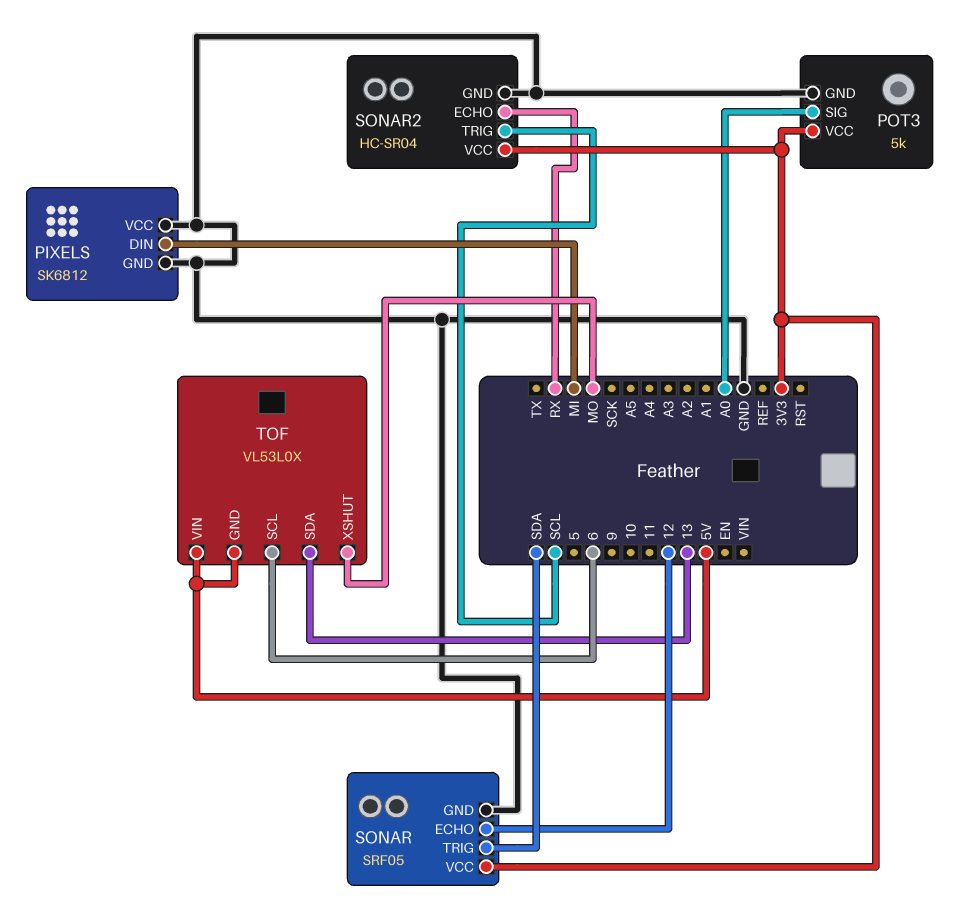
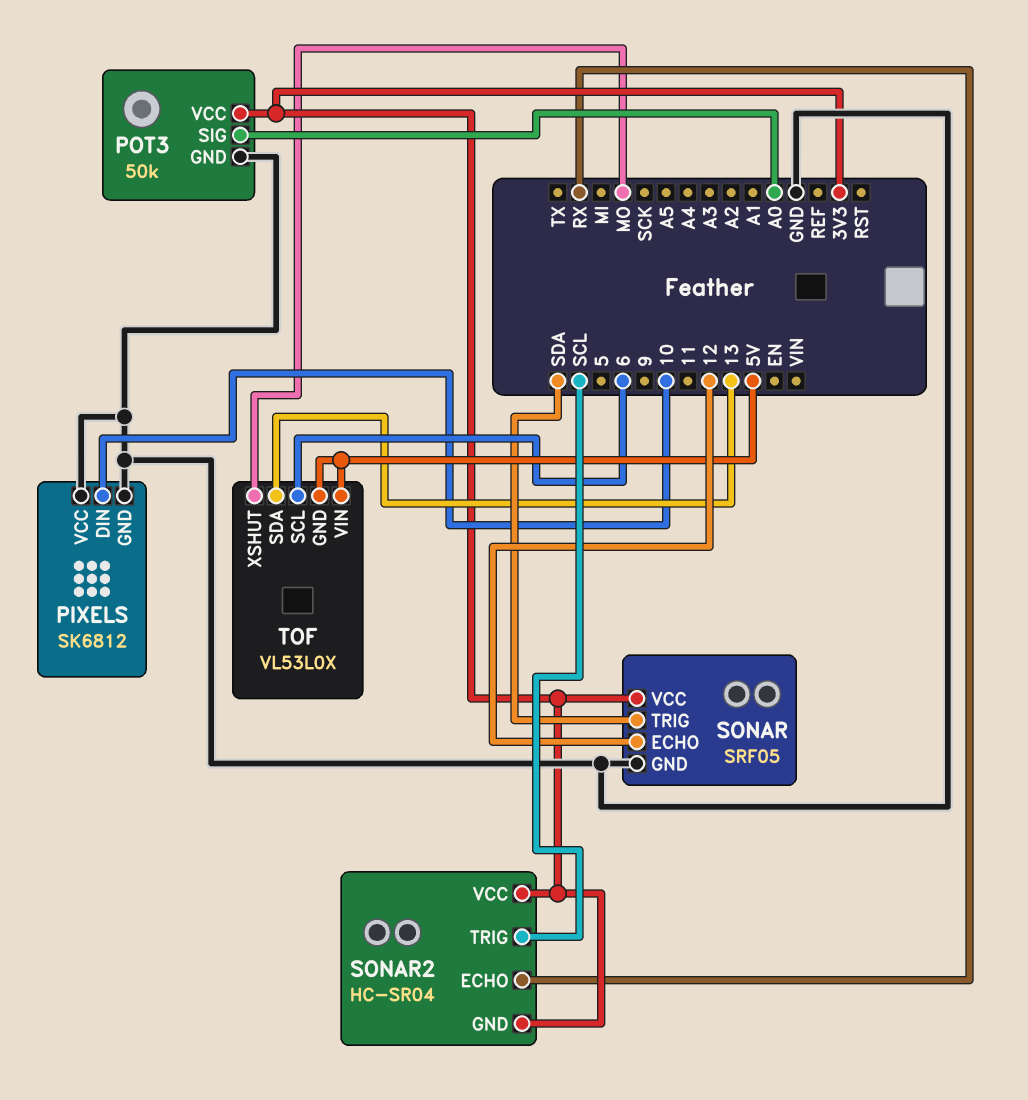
PIXELS pin DIN: MI -> 10
POT3: 5k -> 50k
SONAR2 pin GND: GND -> 3V3

